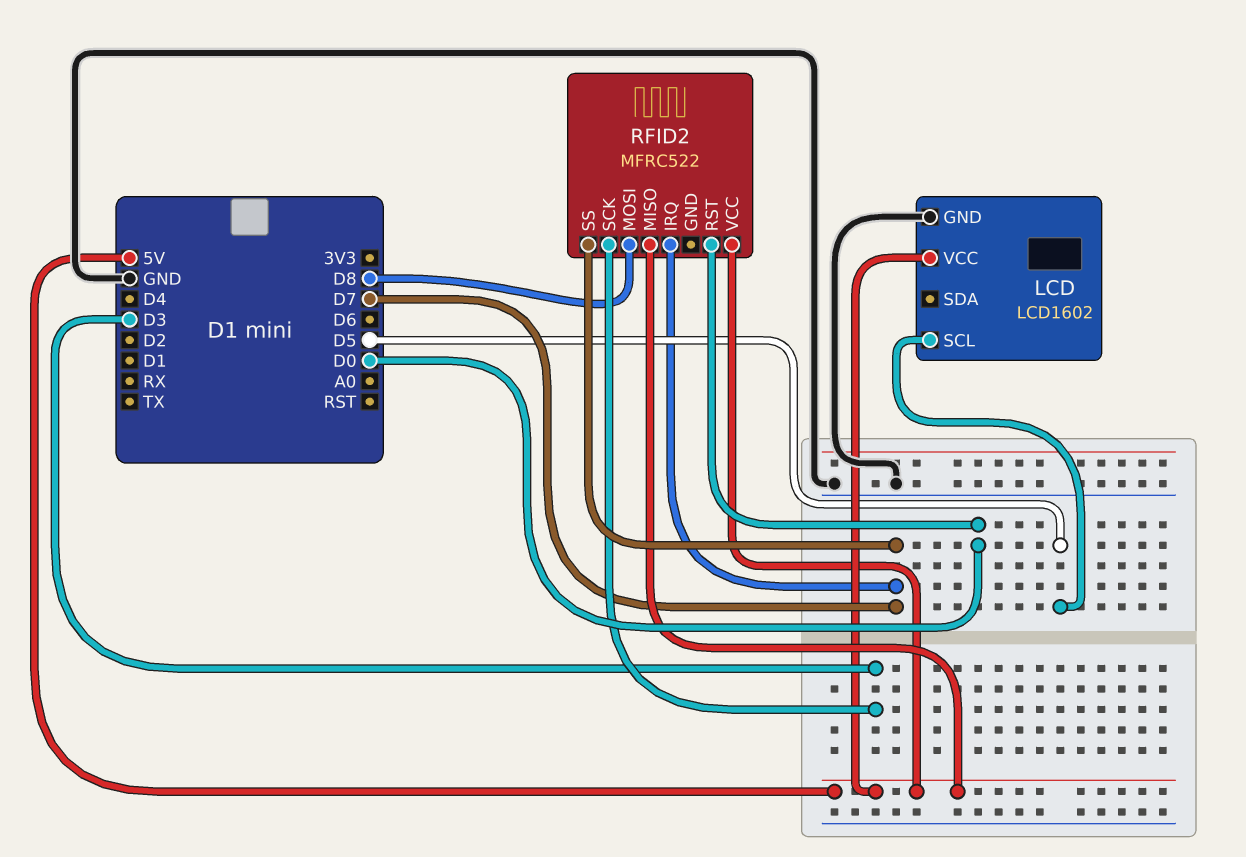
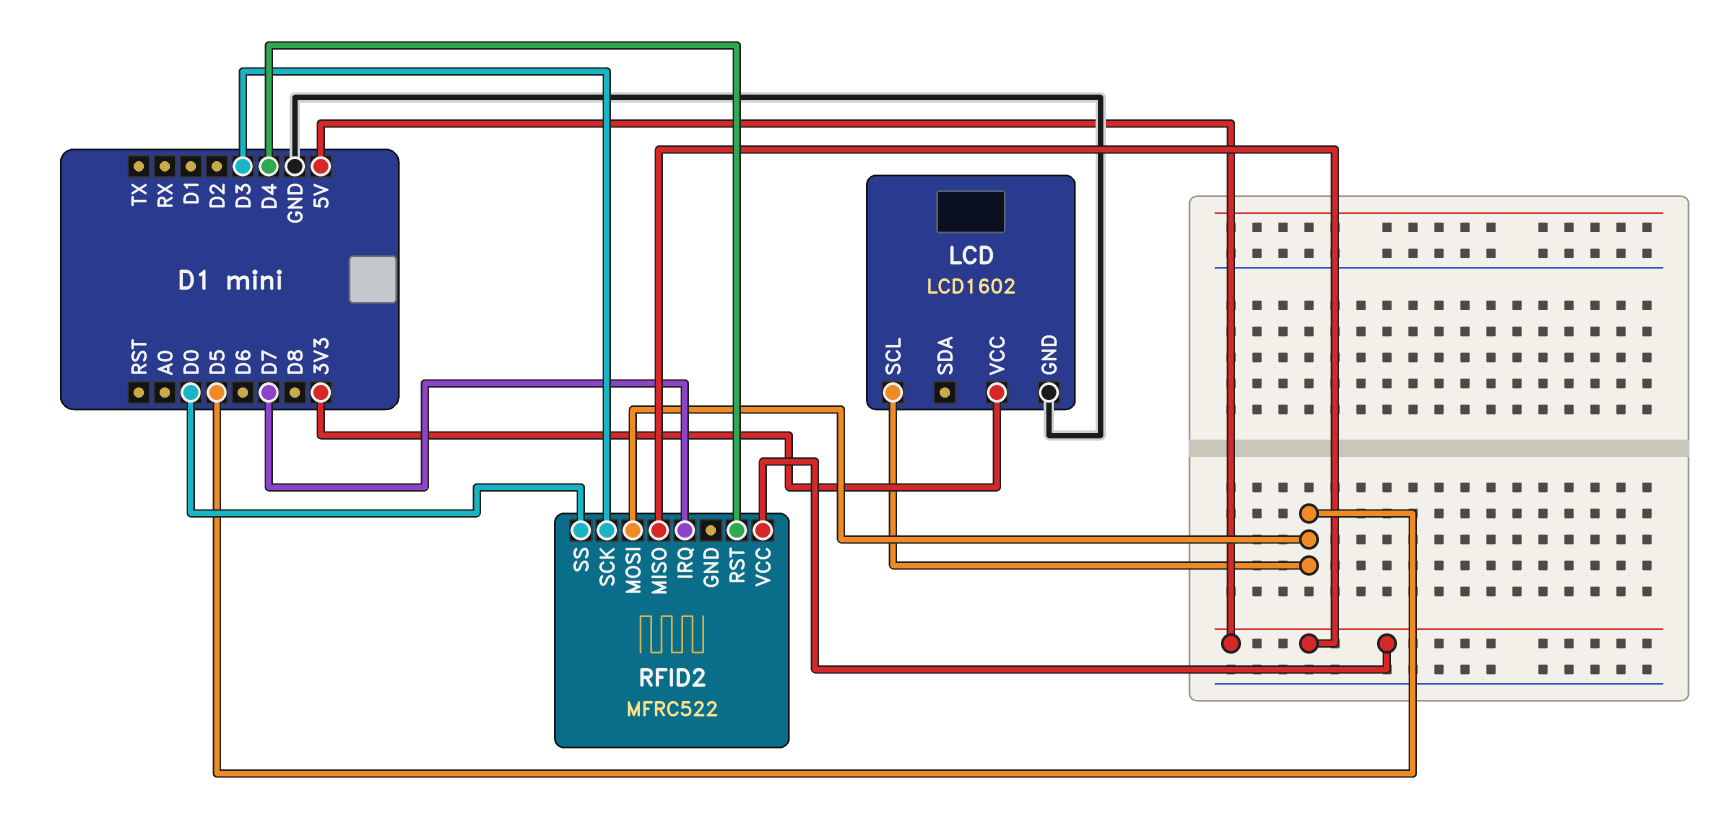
LCD pin VCC: 5V -> 3V3
RFID2 pin MOSI: D8 -> D5
RFID2 pin RST: D0 -> D4
RFID2 pin SS: D7 -> D0

